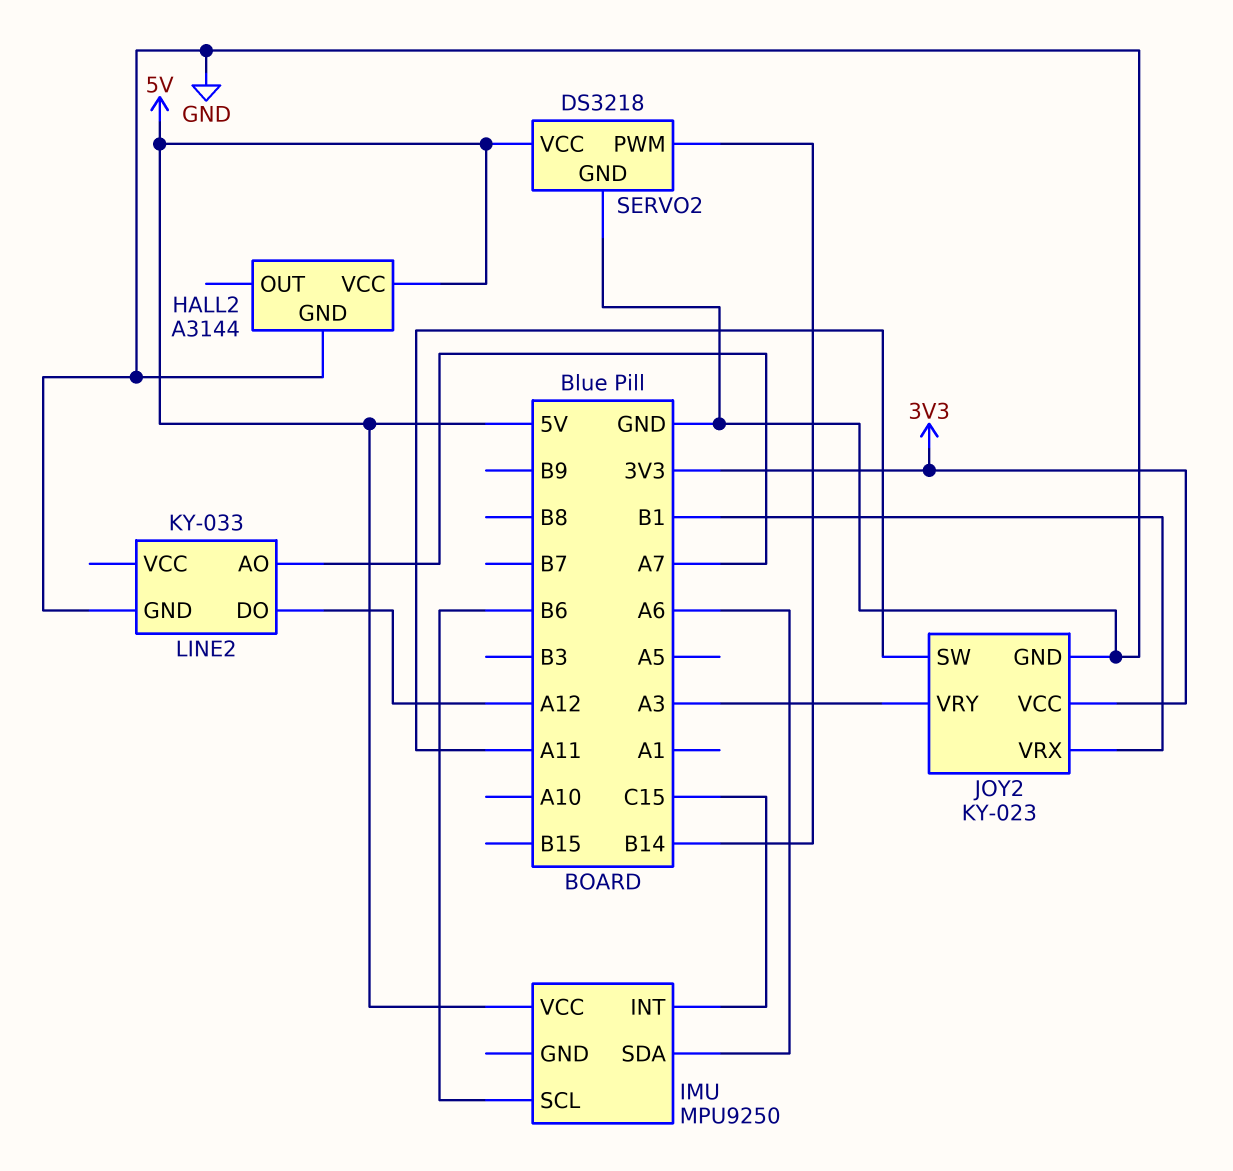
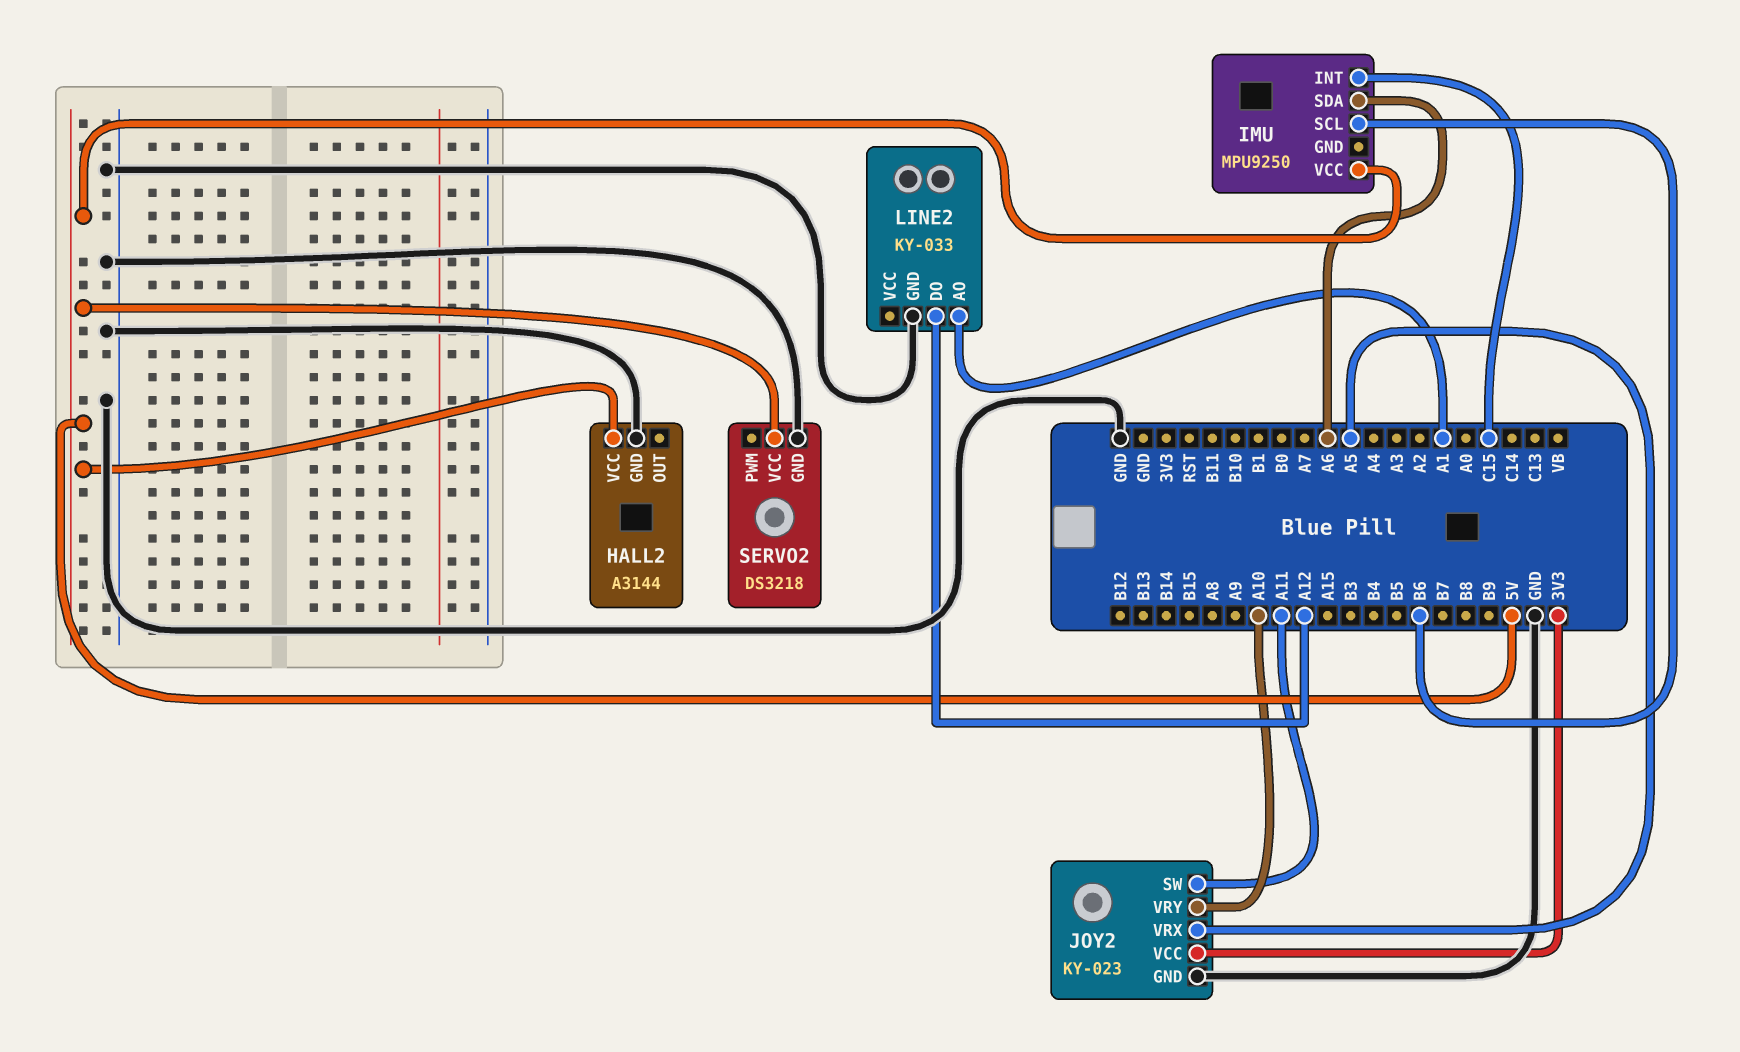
JOY2 pin VRX: B1 -> A5
JOY2 pin VRY: A3 -> A10
LINE2 pin AO: A7 -> A1
SERVO2 pin PWM: B14 -> none

